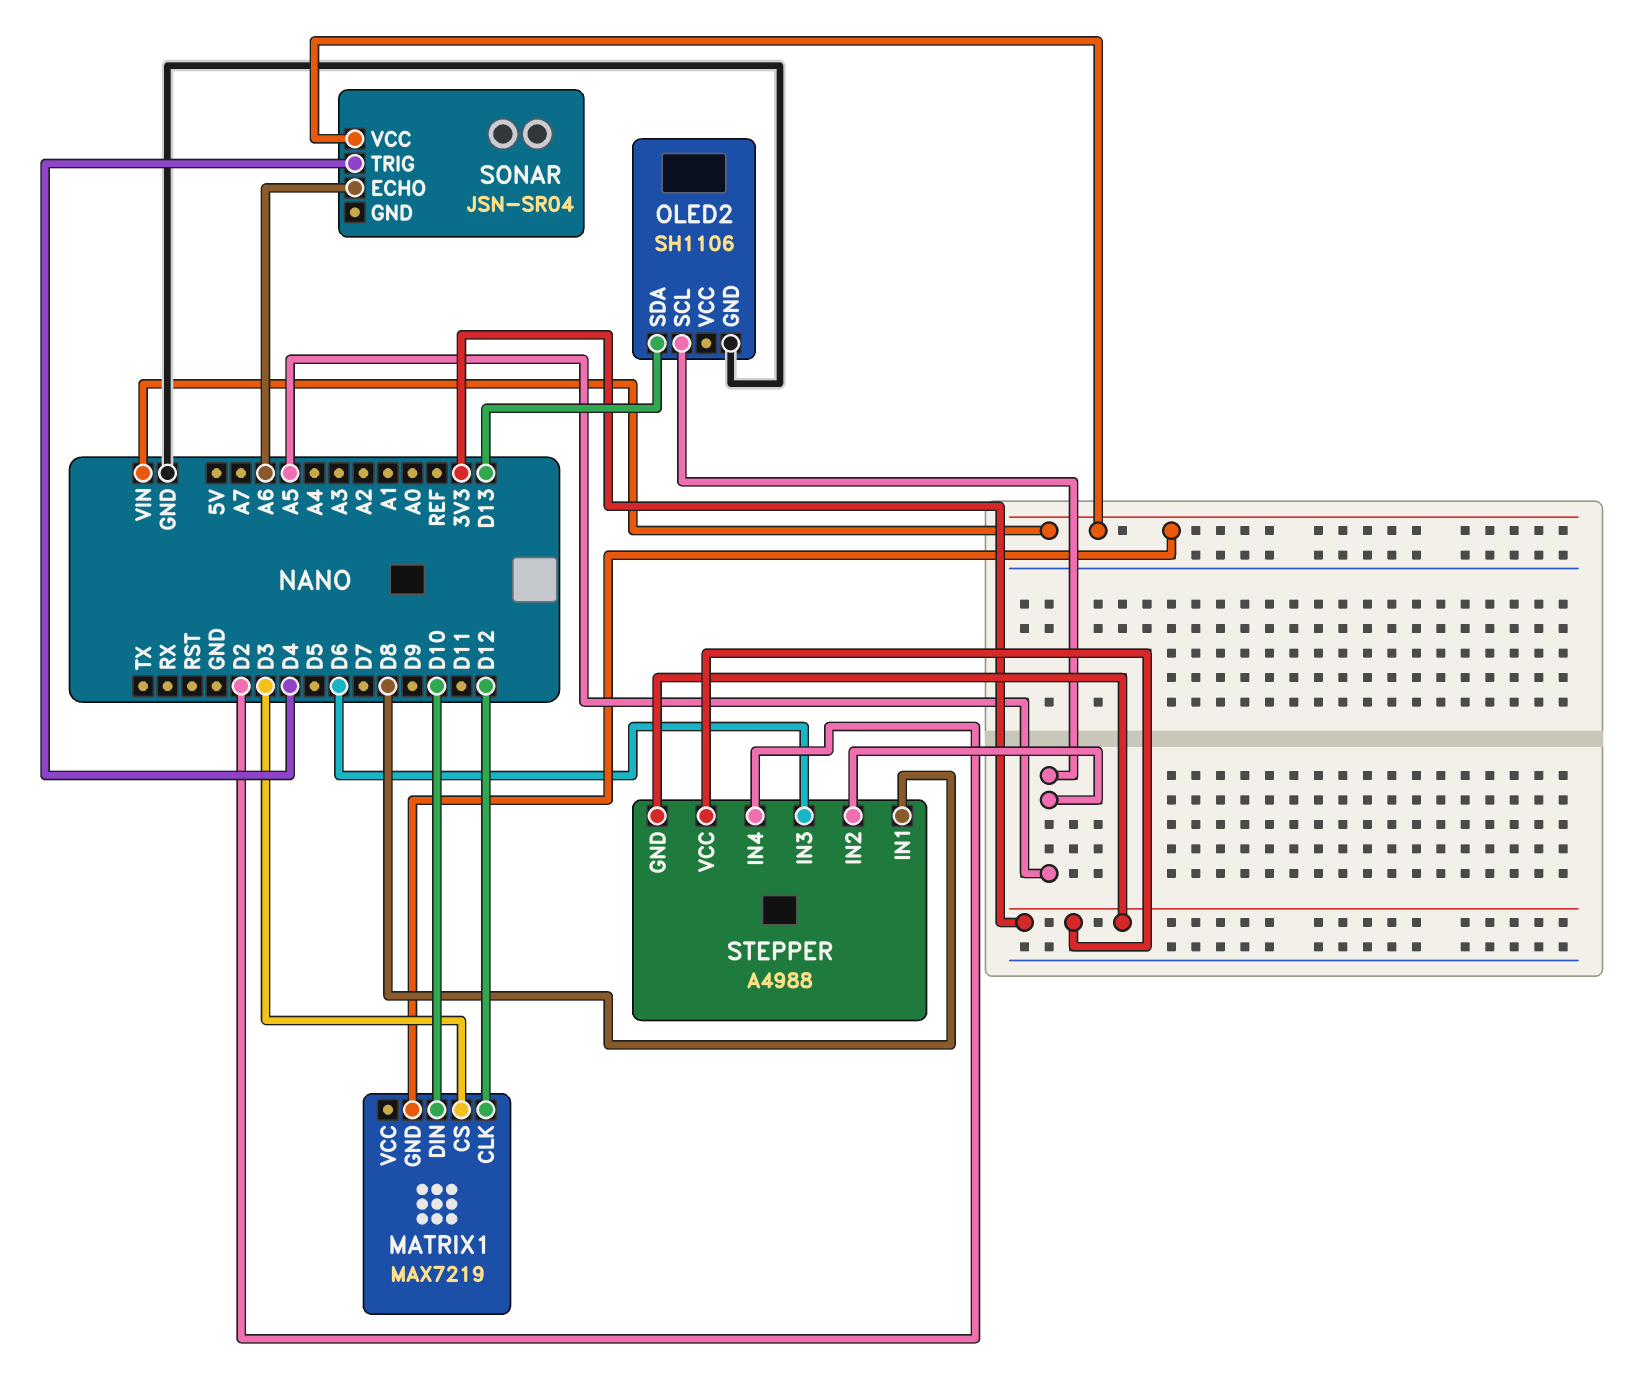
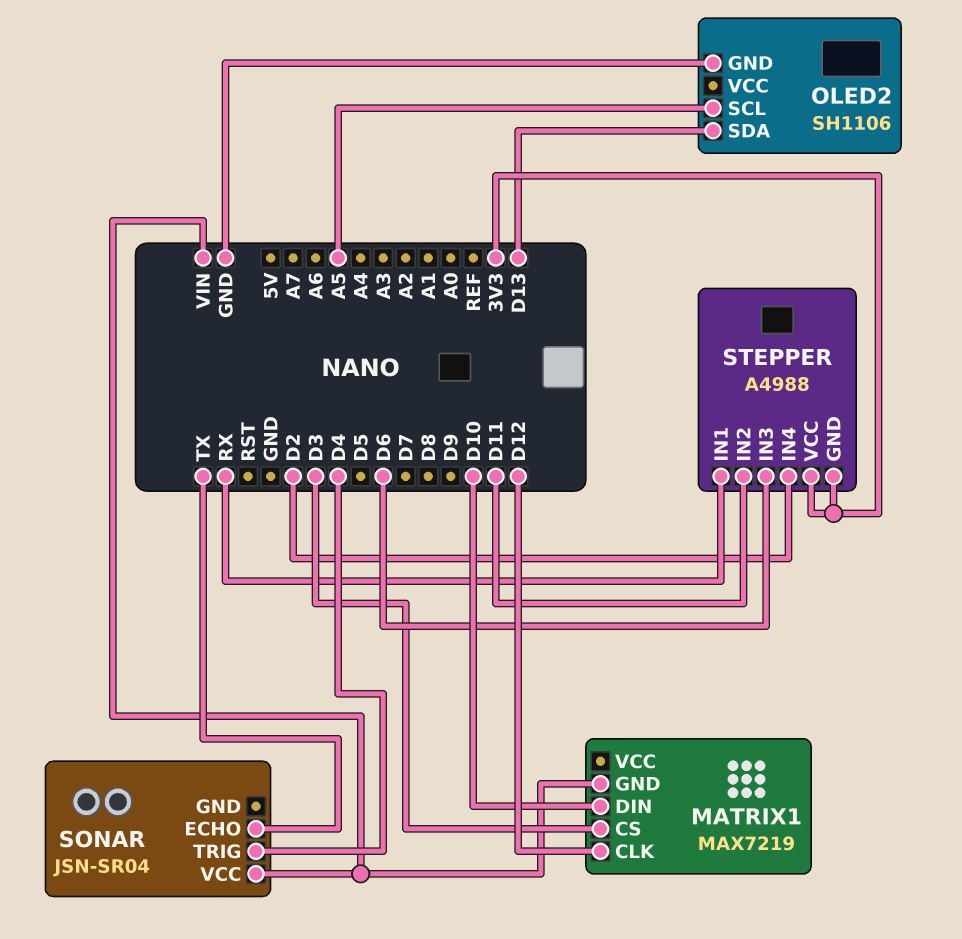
SONAR pin ECHO: A6 -> TX
STEPPER pin IN1: D8 -> RX
STEPPER pin IN2: A5 -> D11

